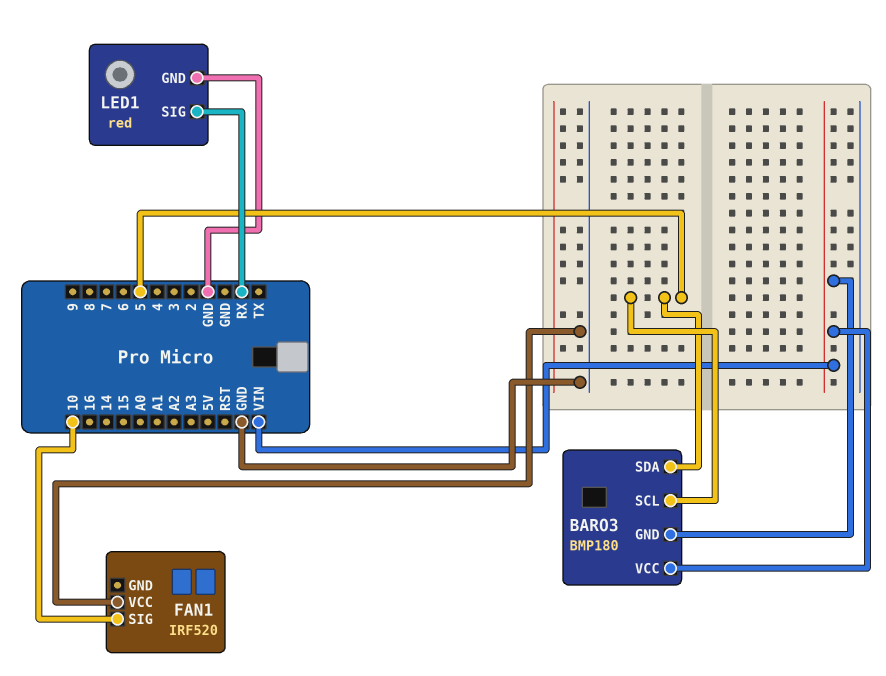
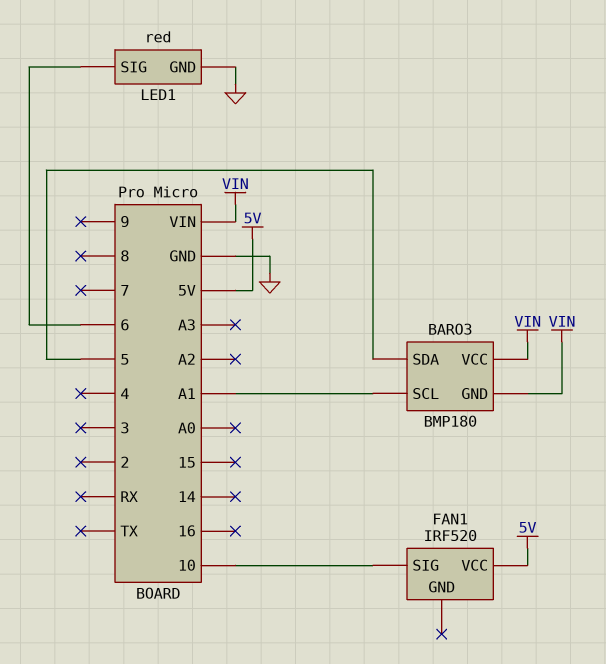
BARO3 pin SCL: 5 -> A1
FAN1 pin VCC: GND -> 5V
LED1 pin SIG: RX -> 6

